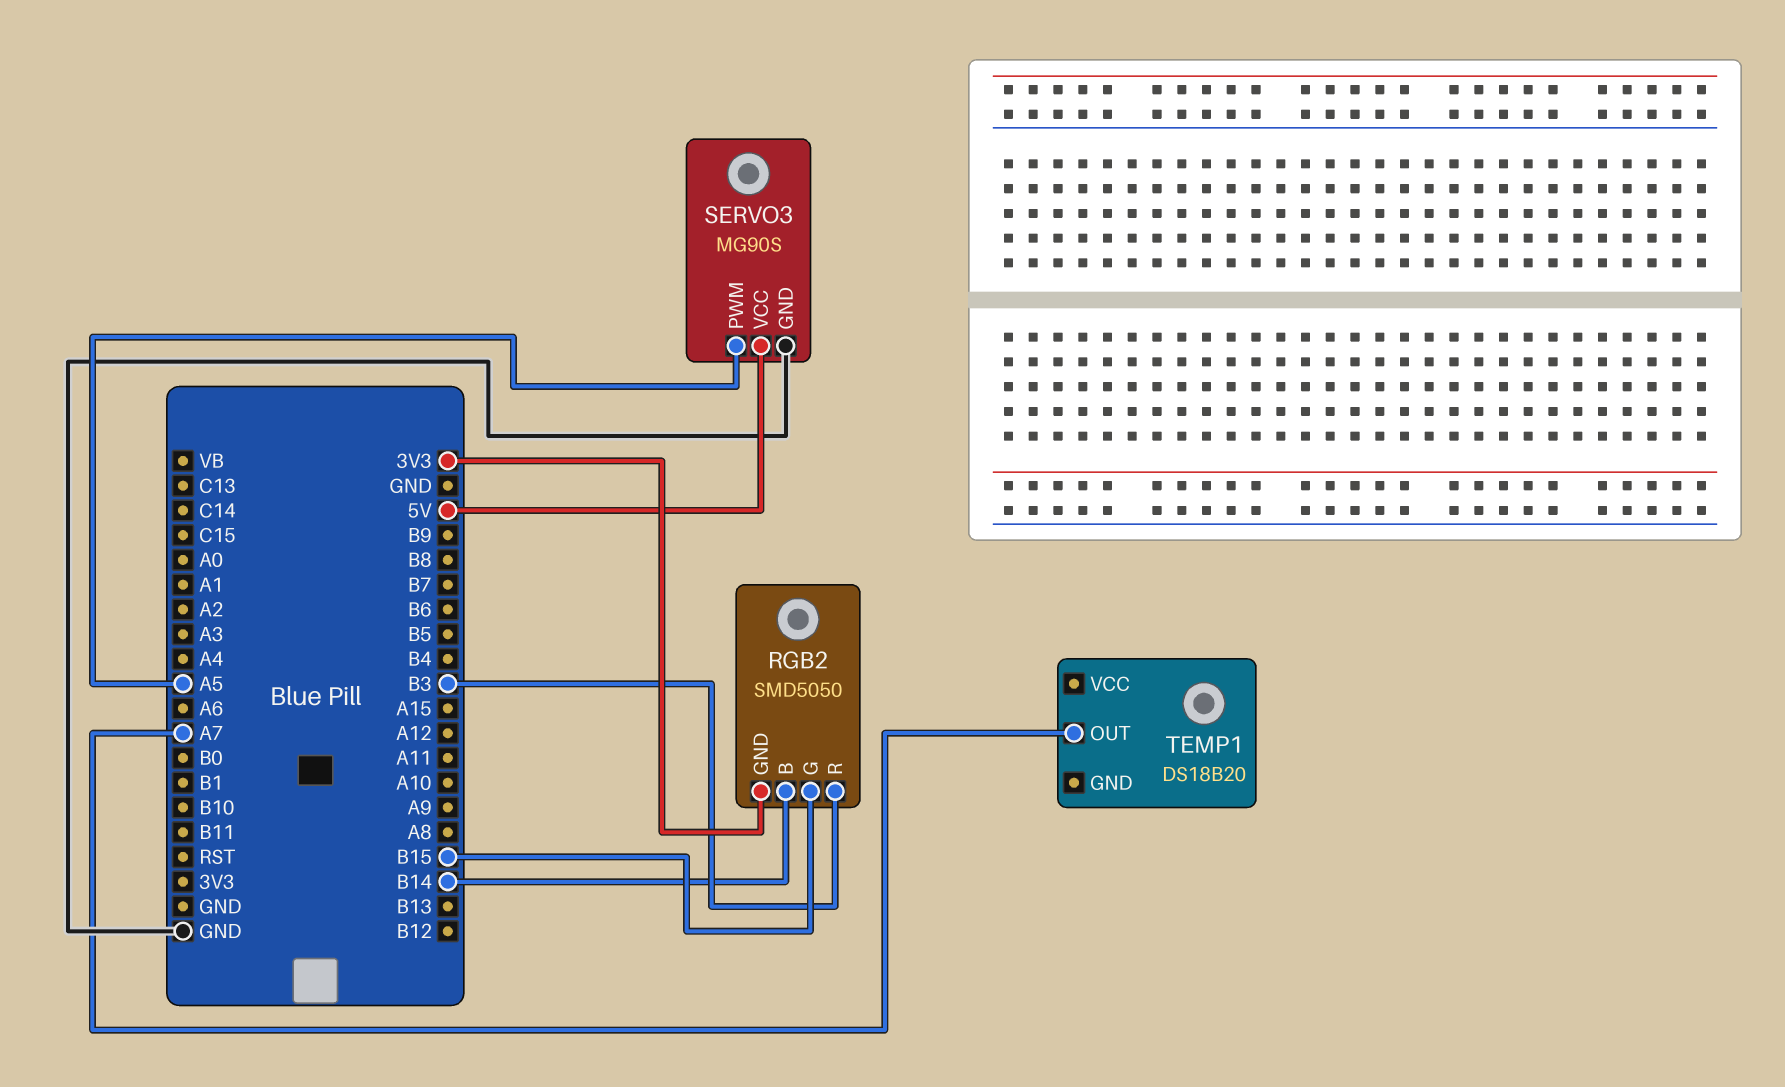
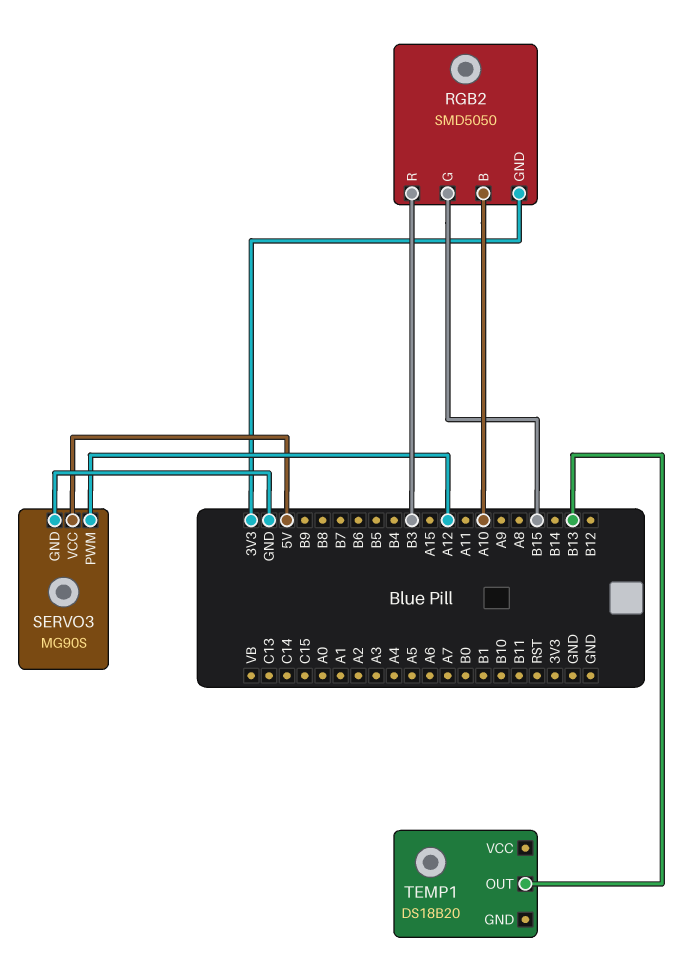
RGB2 pin B: B14 -> A10
SERVO3 pin PWM: A5 -> A12
TEMP1 pin OUT: A7 -> B13

